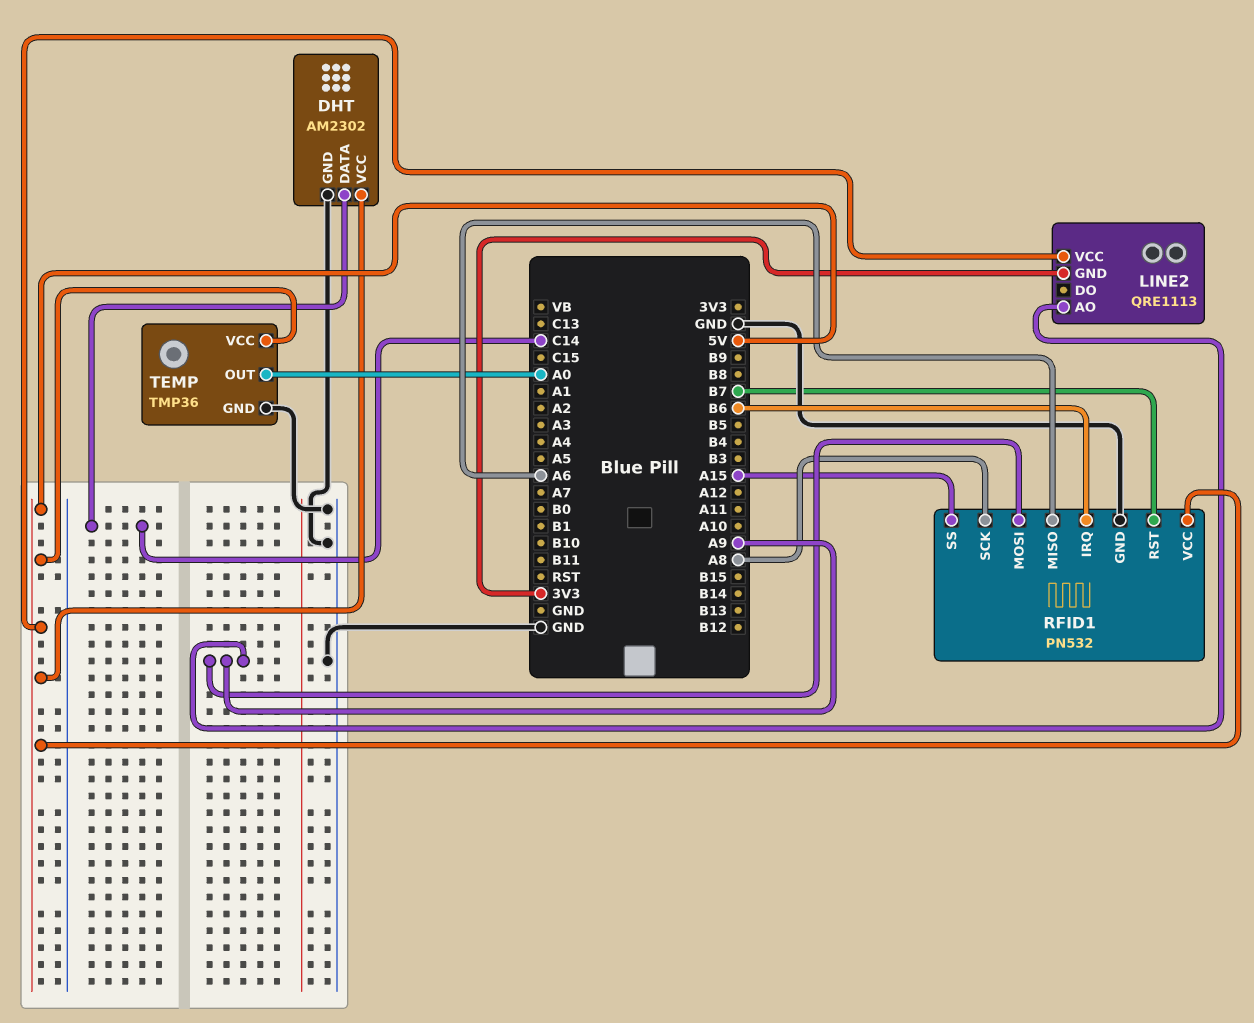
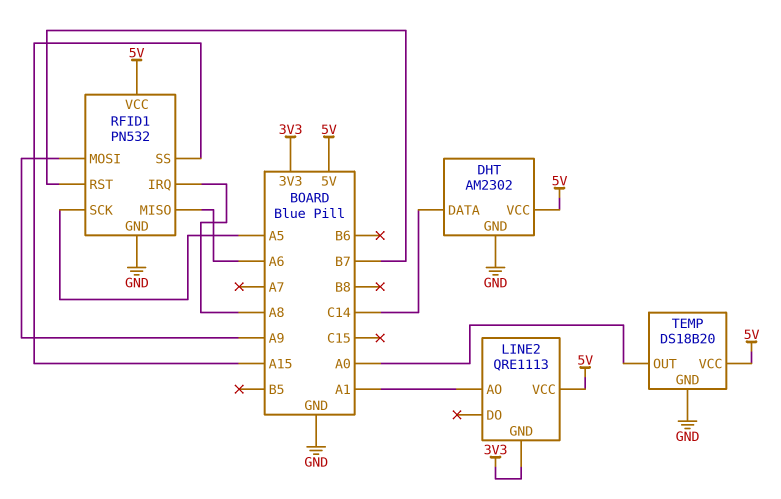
LINE2 pin AO: A9 -> A1
RFID1 pin IRQ: B6 -> A8
RFID1 pin SCK: A8 -> A5
TEMP: TMP36 -> DS18B20

